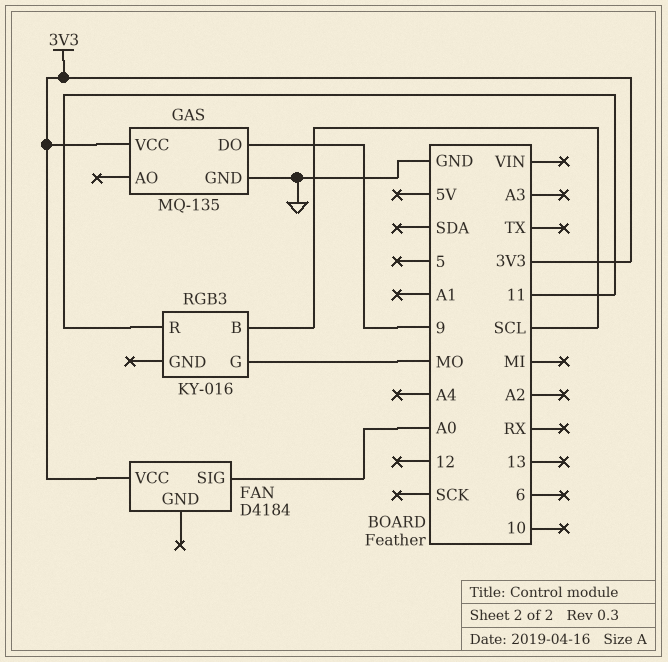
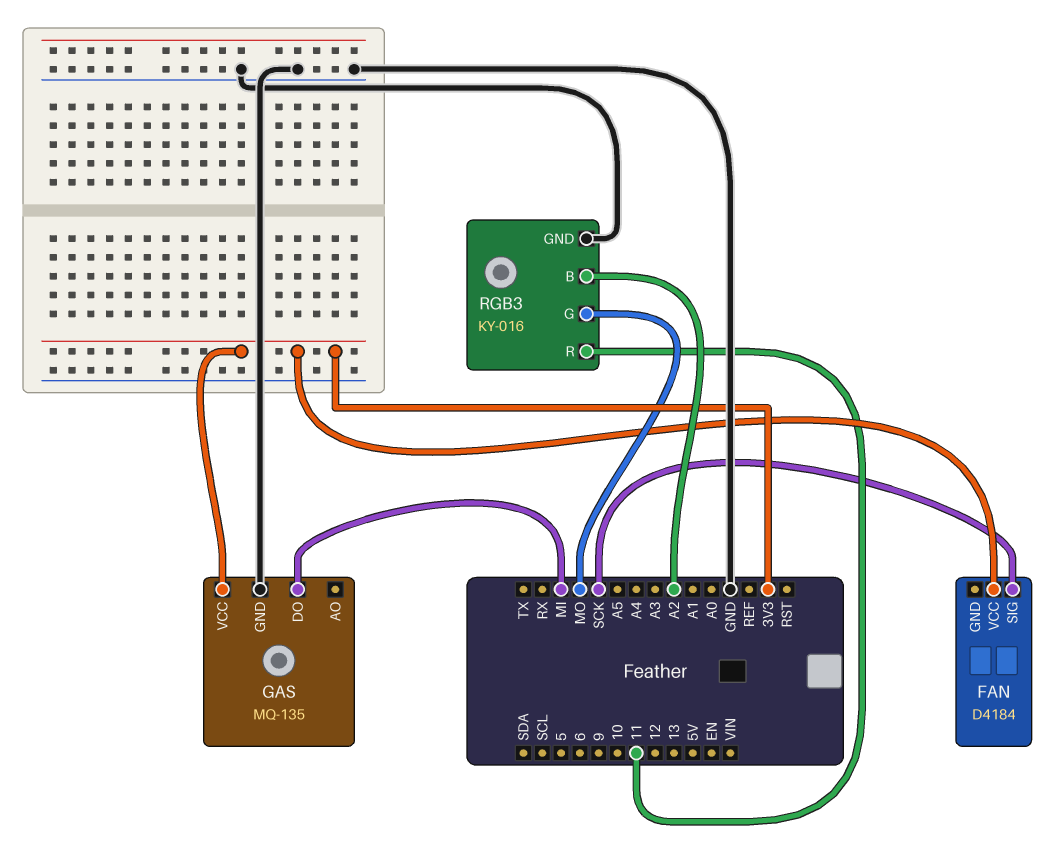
FAN pin SIG: A0 -> SCK
GAS pin DO: 9 -> MI
RGB3 pin B: SCL -> A2
RGB3 pin GND: none -> GND

